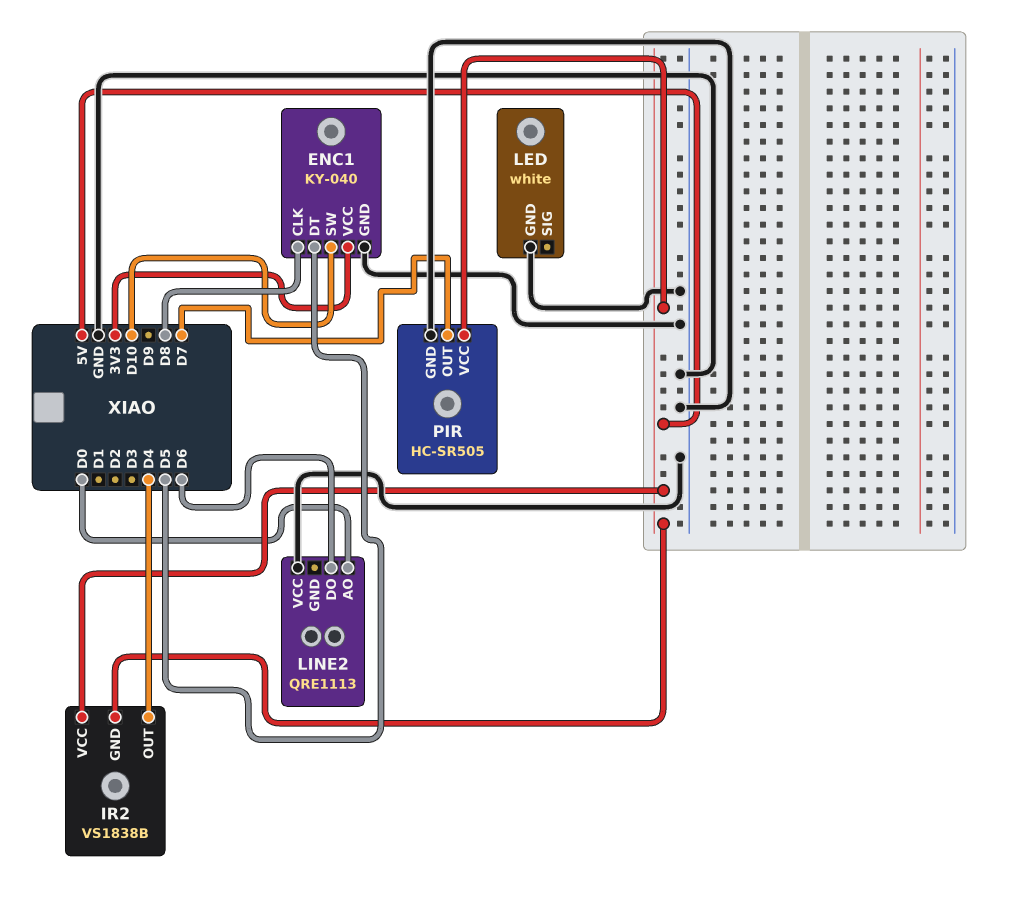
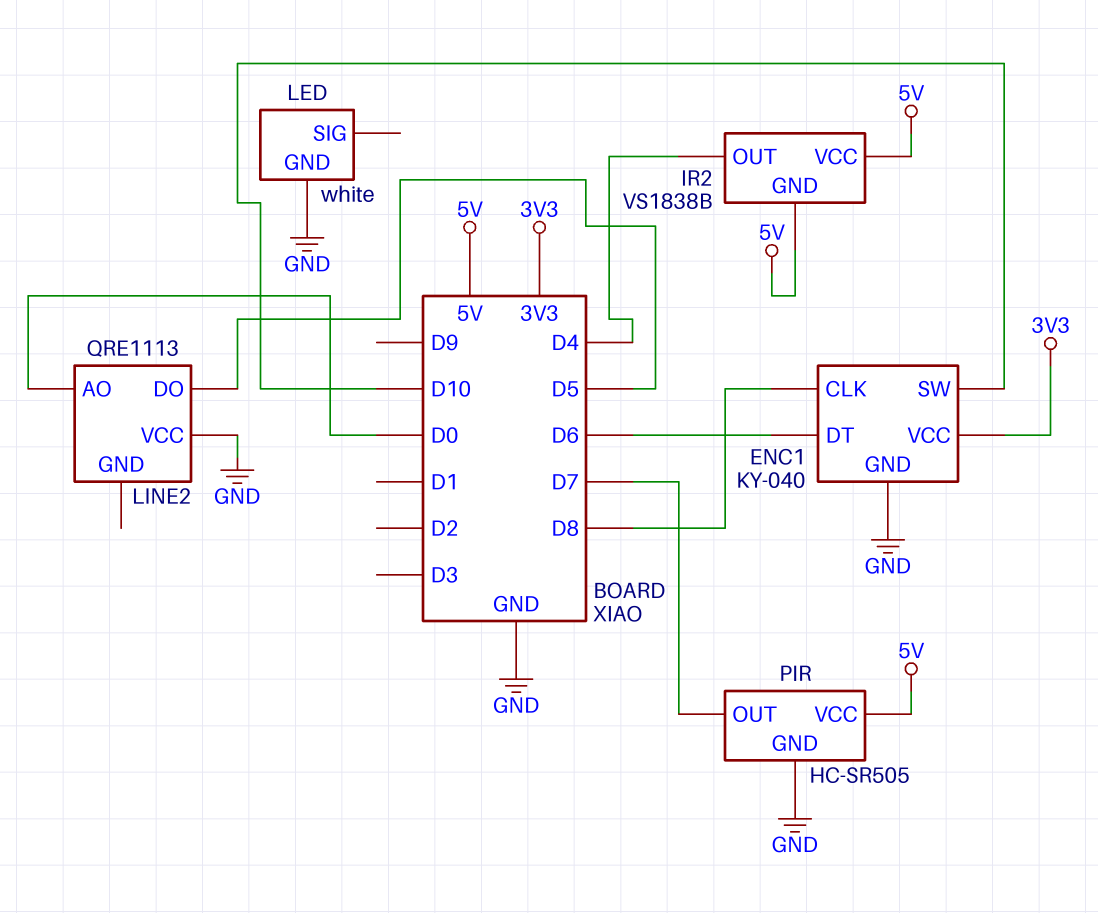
ENC1 pin DT: D5 -> D6
LINE2 pin DO: D6 -> D5

